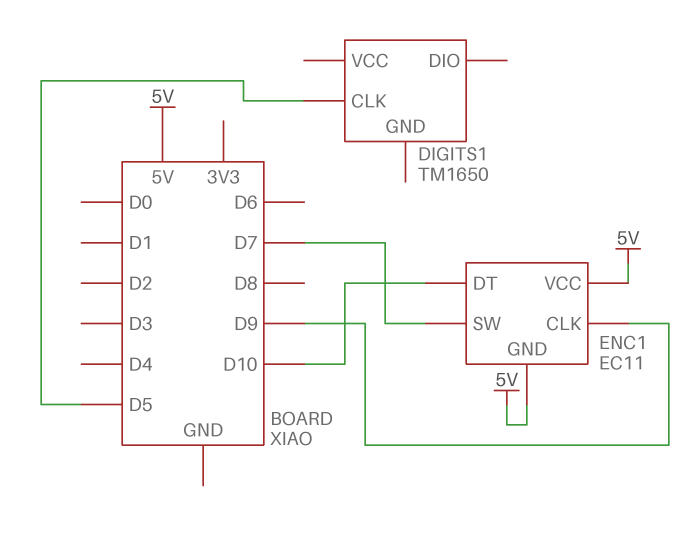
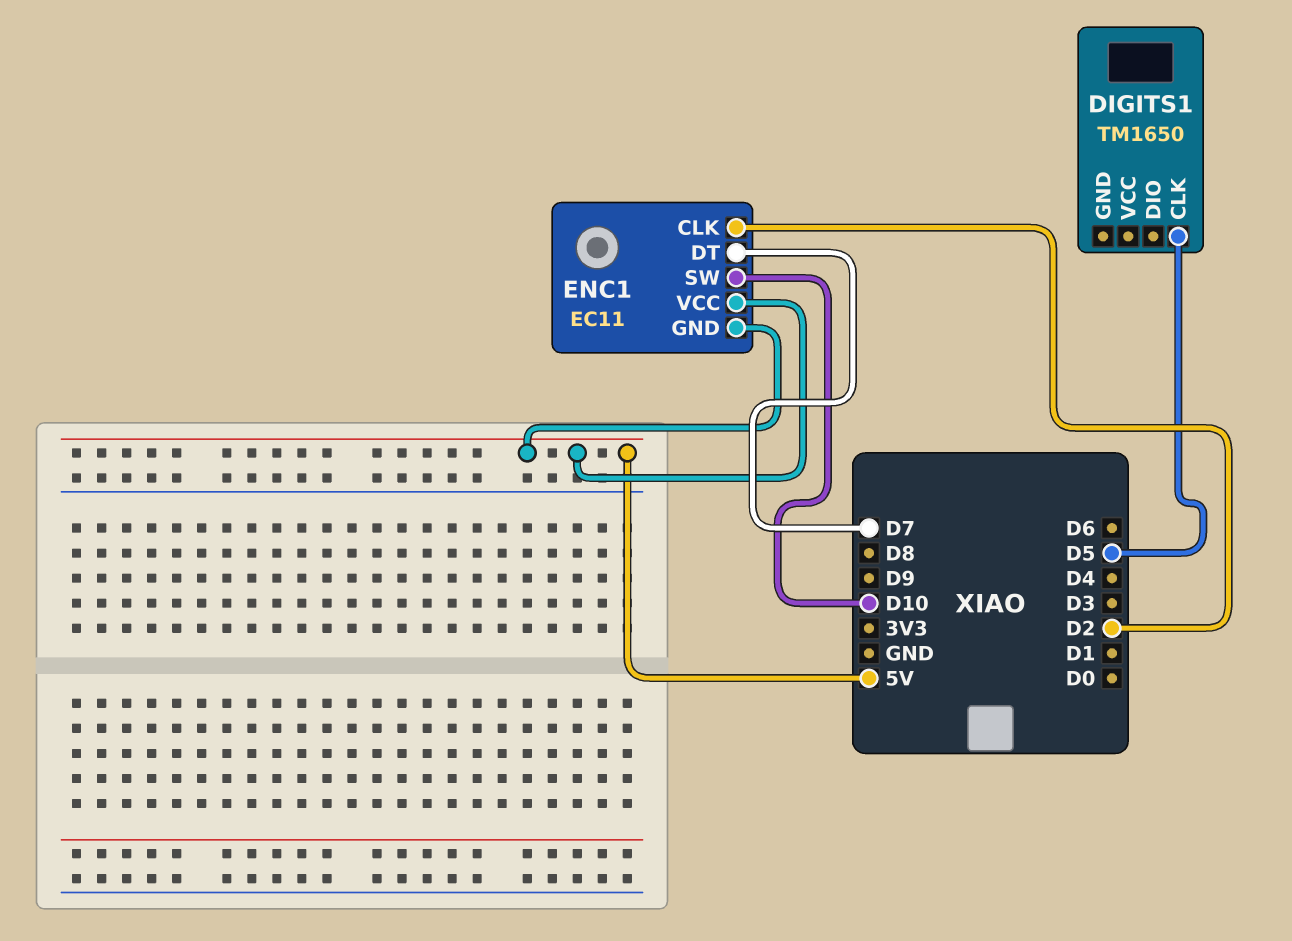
ENC1 pin CLK: D9 -> D2
ENC1 pin DT: D10 -> D7
ENC1 pin SW: D7 -> D10

